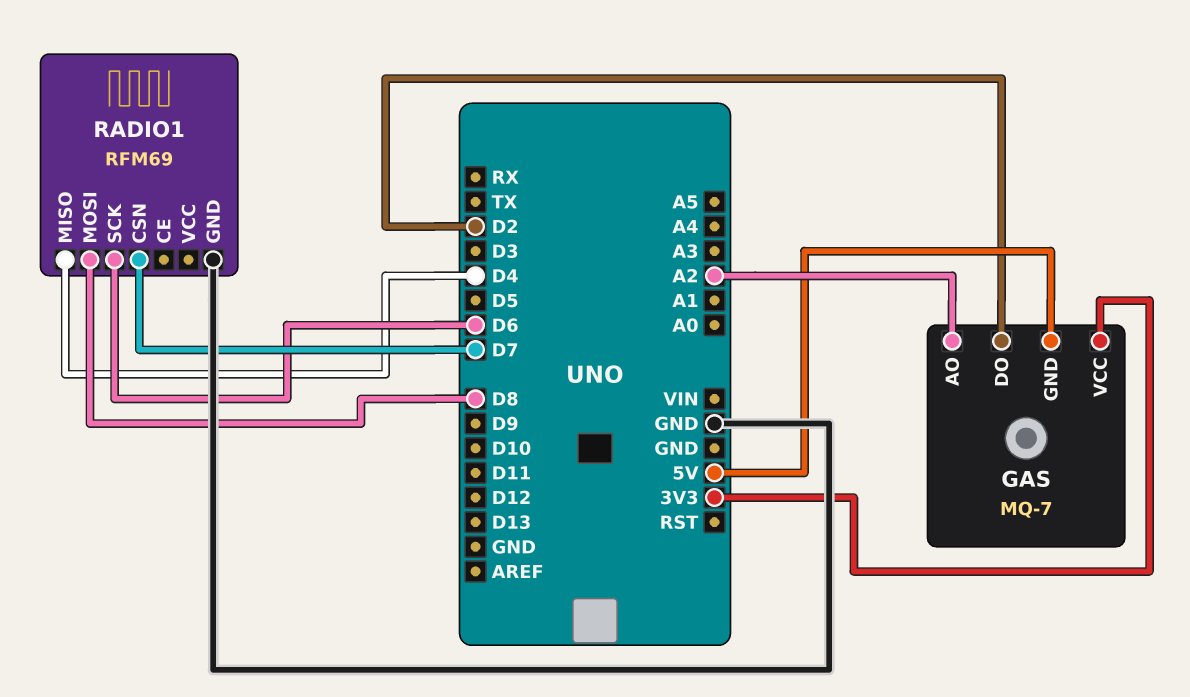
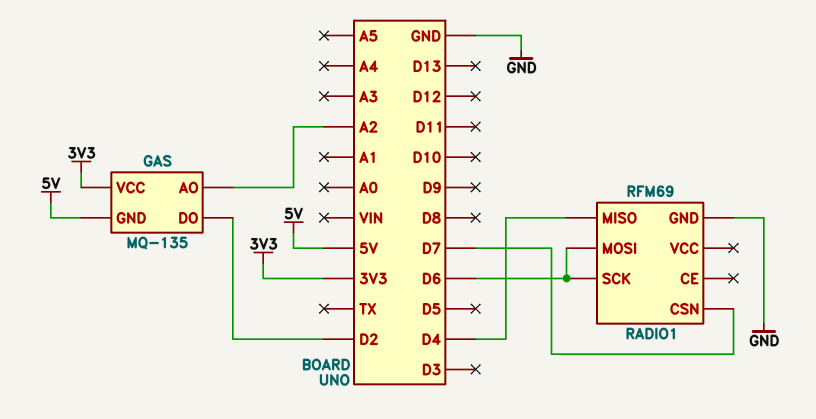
GAS: MQ-7 -> MQ-135
RADIO1 pin MOSI: D8 -> D6

